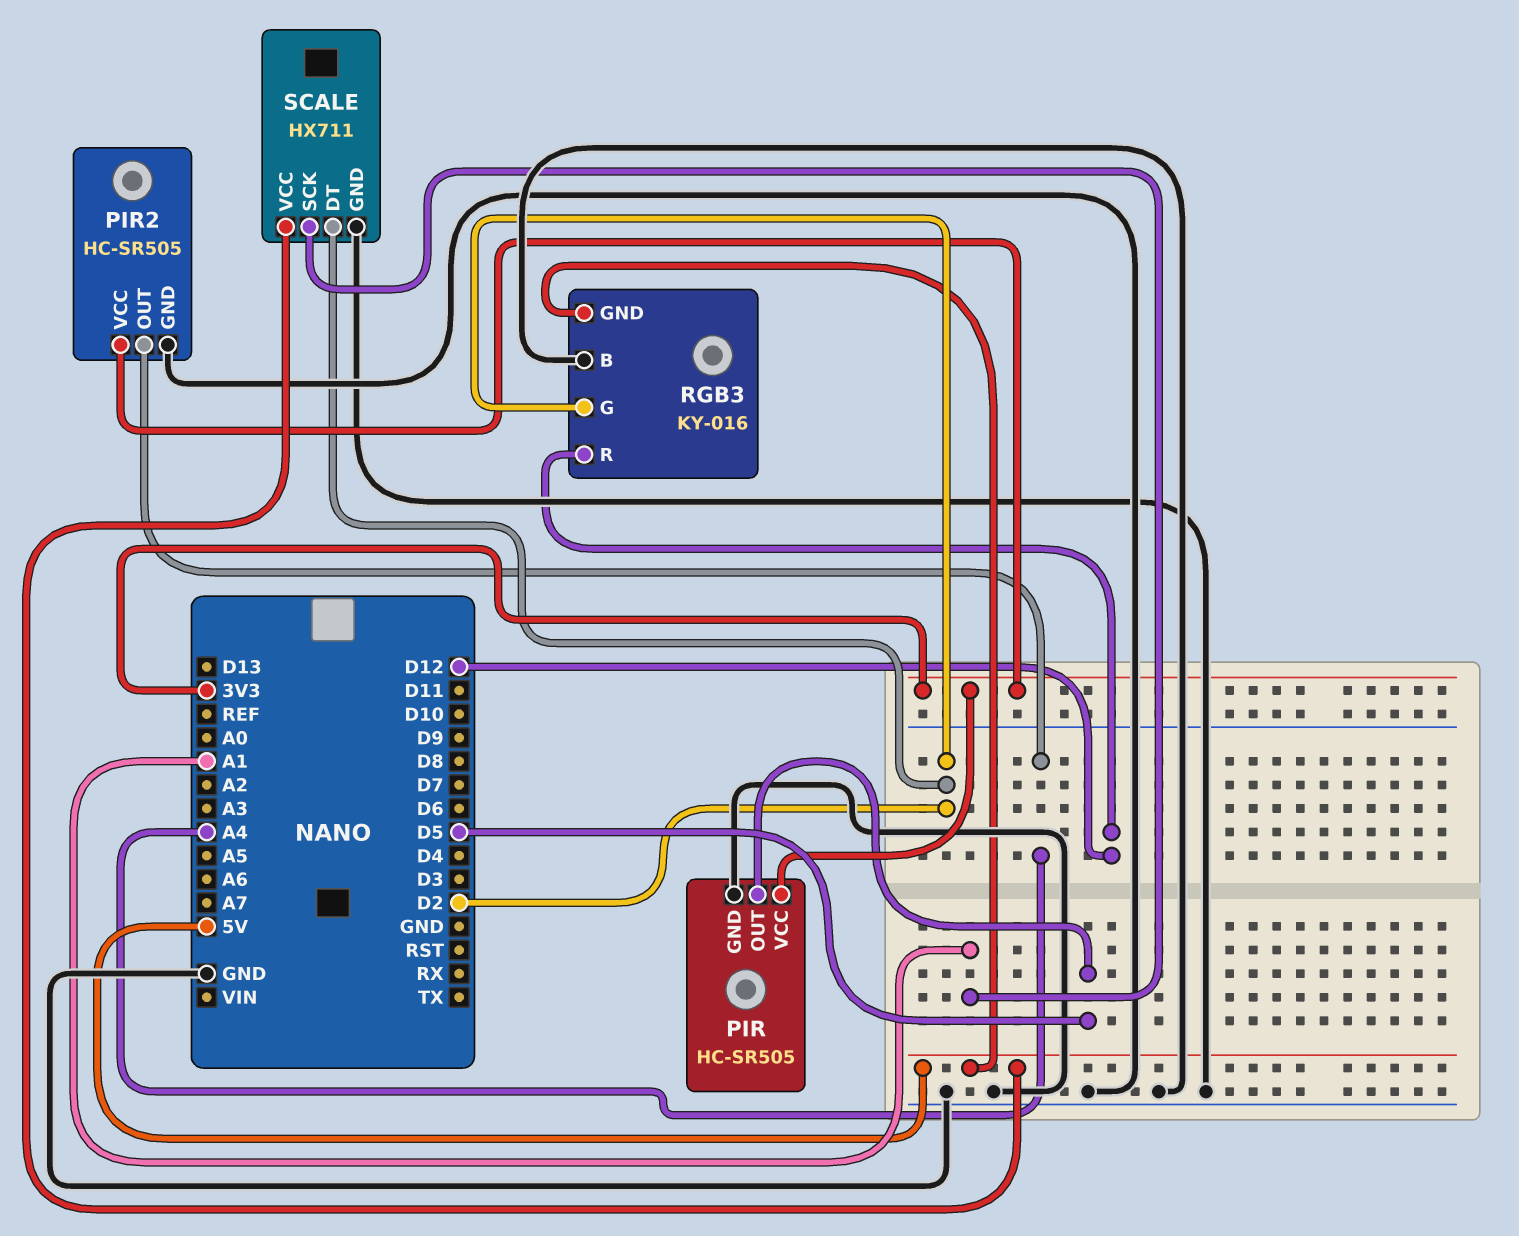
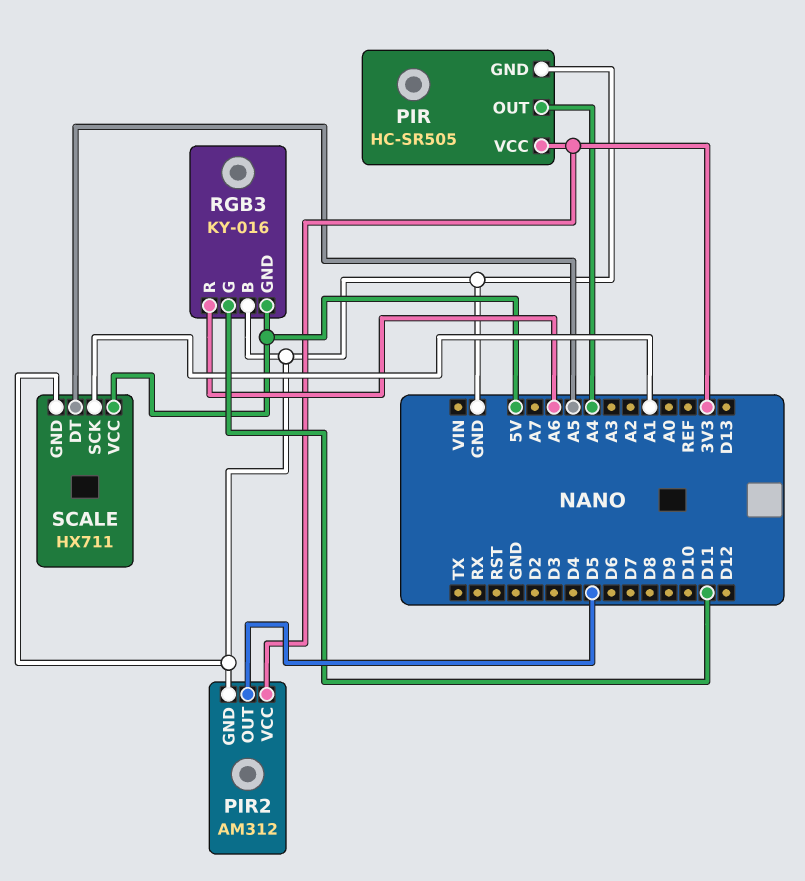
PIR pin OUT: D5 -> A4
PIR2: HC-SR505 -> AM312
PIR2 pin OUT: A4 -> D5
RGB3 pin G: D2 -> D11
RGB3 pin R: D12 -> A6
SCALE pin DT: D2 -> A5

